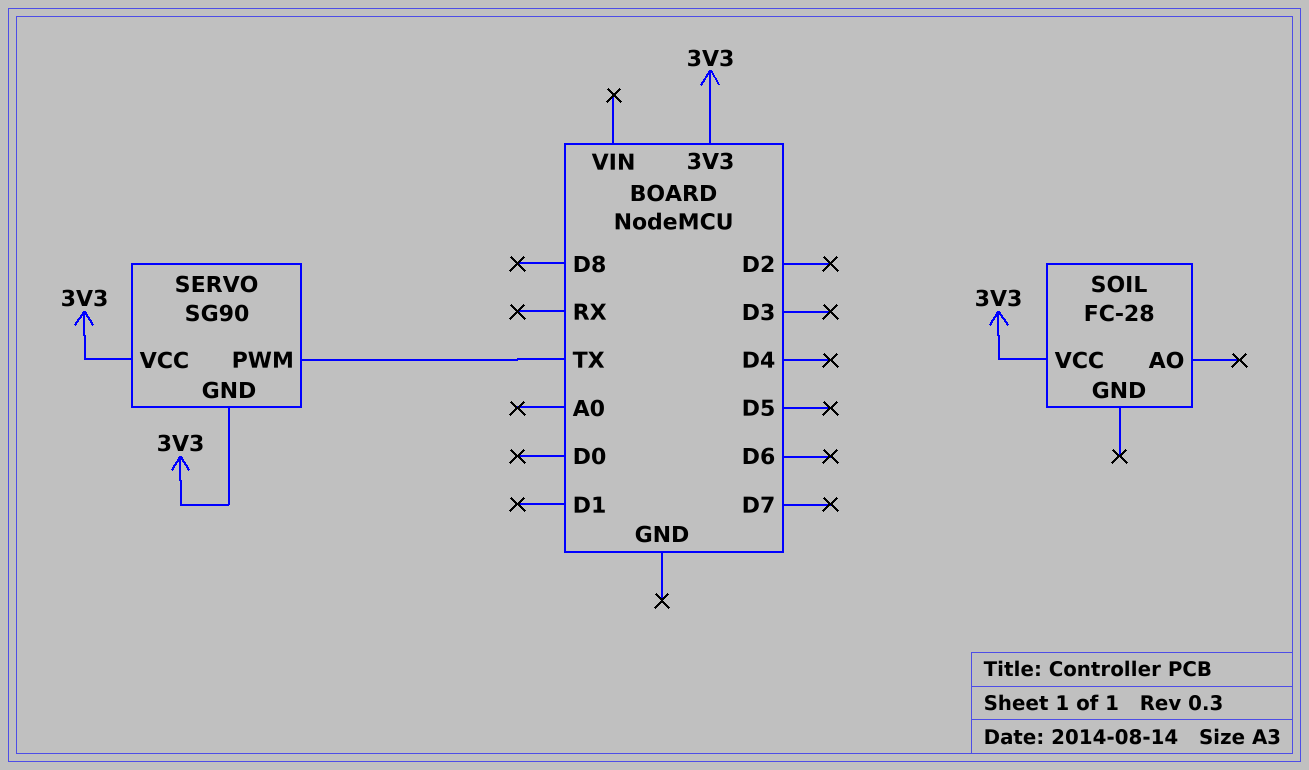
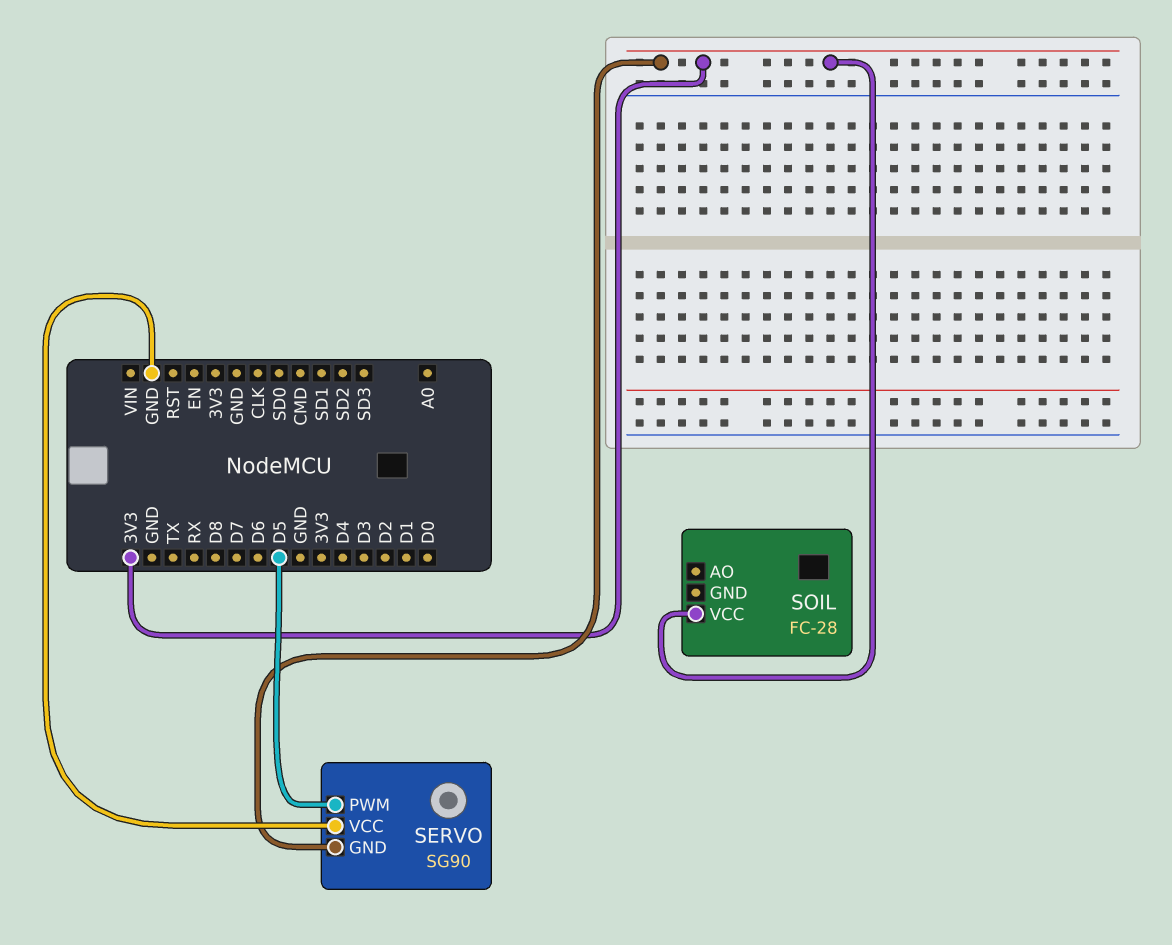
SERVO pin PWM: TX -> D5
SERVO pin VCC: 3V3 -> GND

